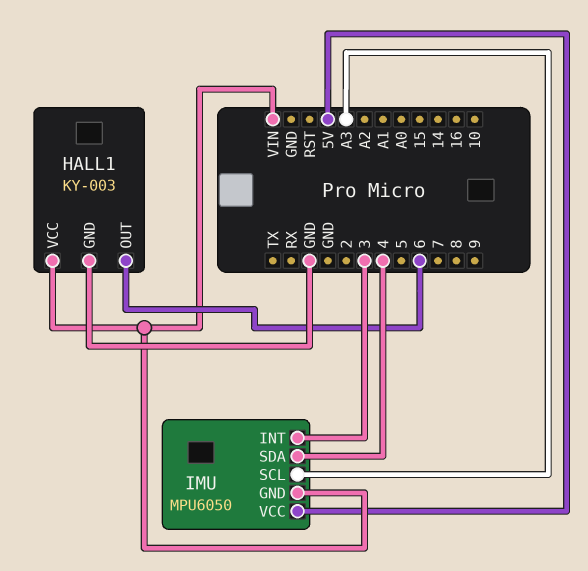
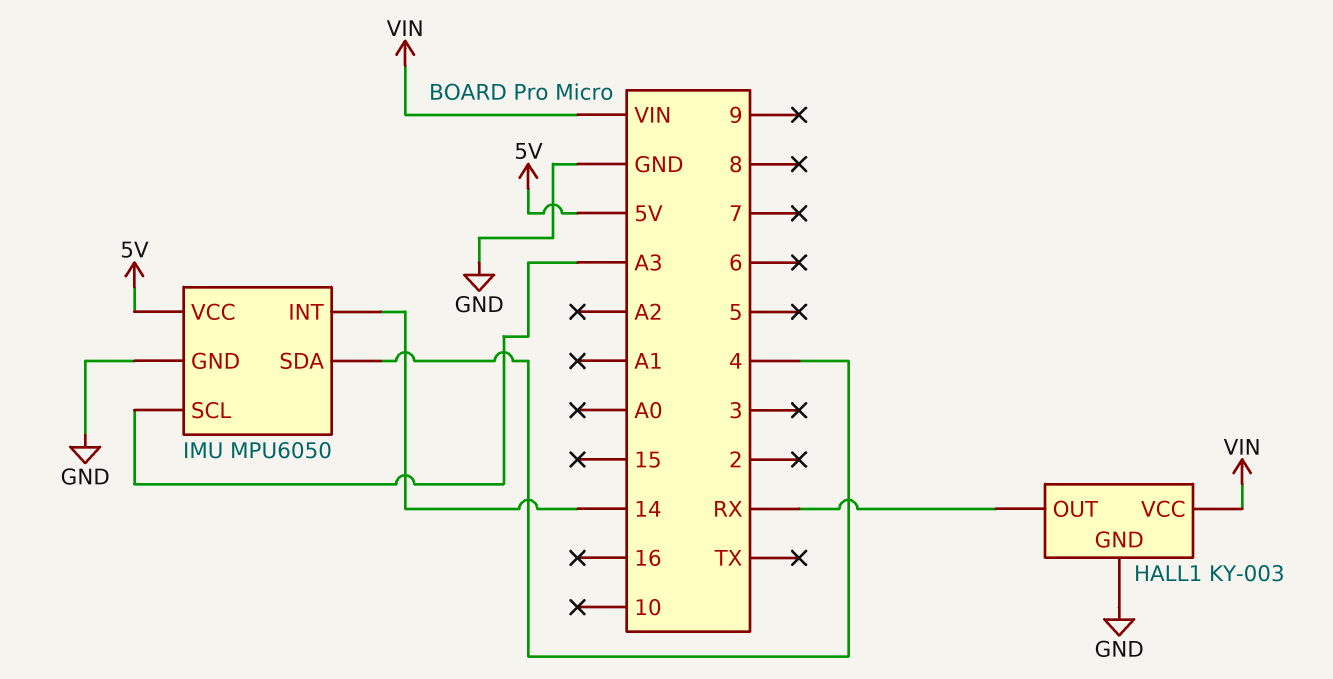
HALL1 pin OUT: 6 -> RX
IMU pin GND: VIN -> GND
IMU pin INT: 3 -> 14

